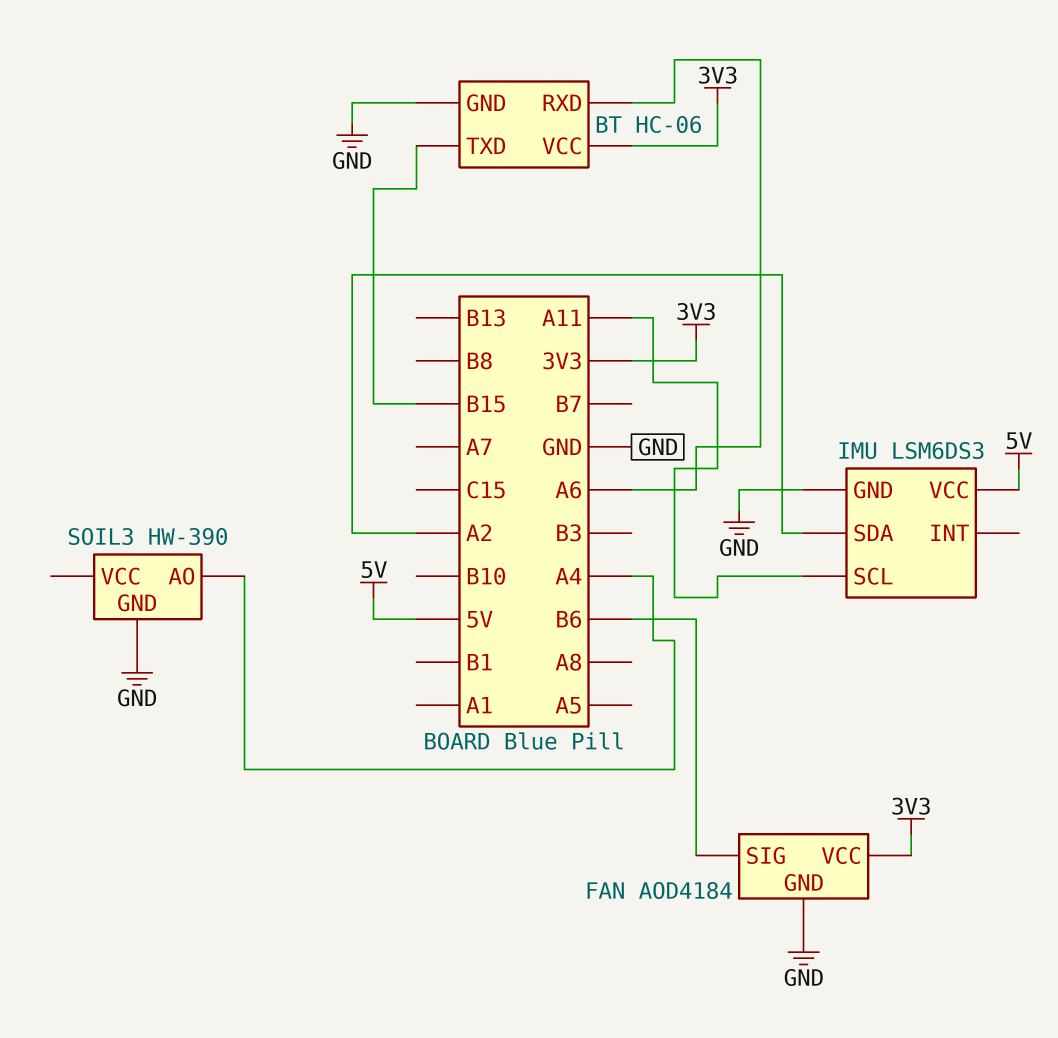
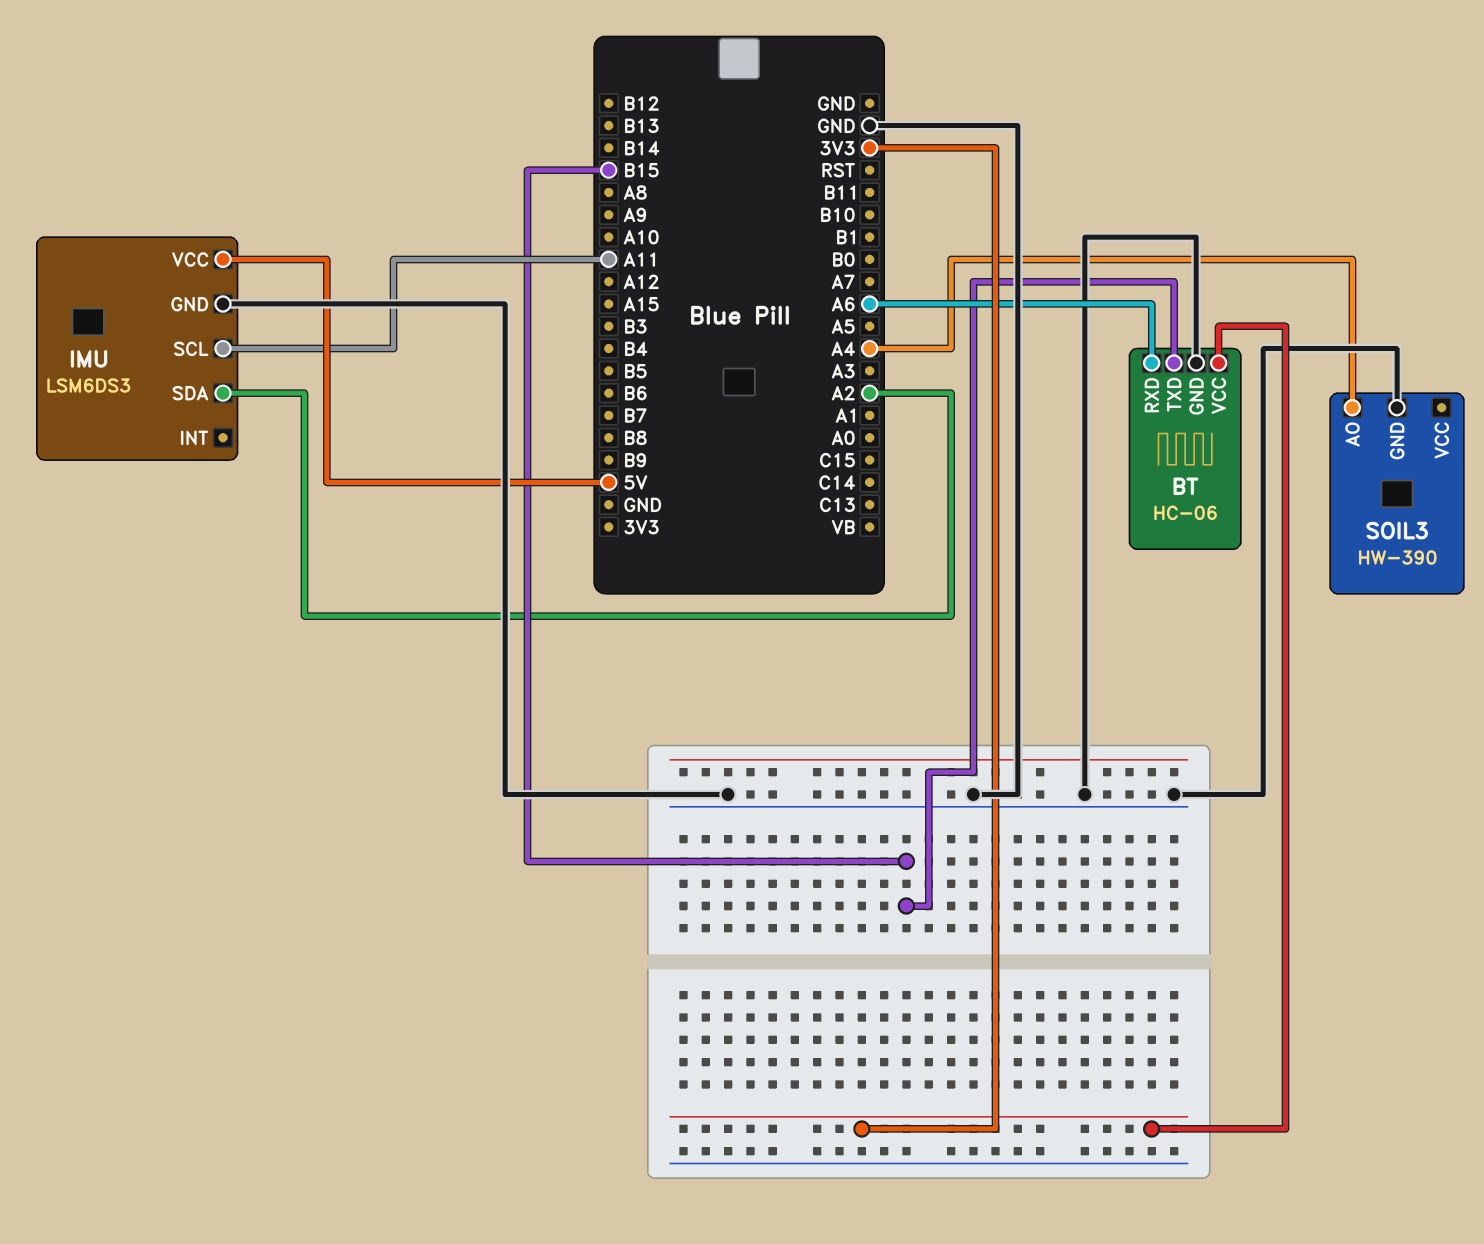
FAN: AOD4184 -> none
FAN pin GND: GND -> none
FAN pin SIG: B6 -> none
FAN pin VCC: 3V3 -> none

